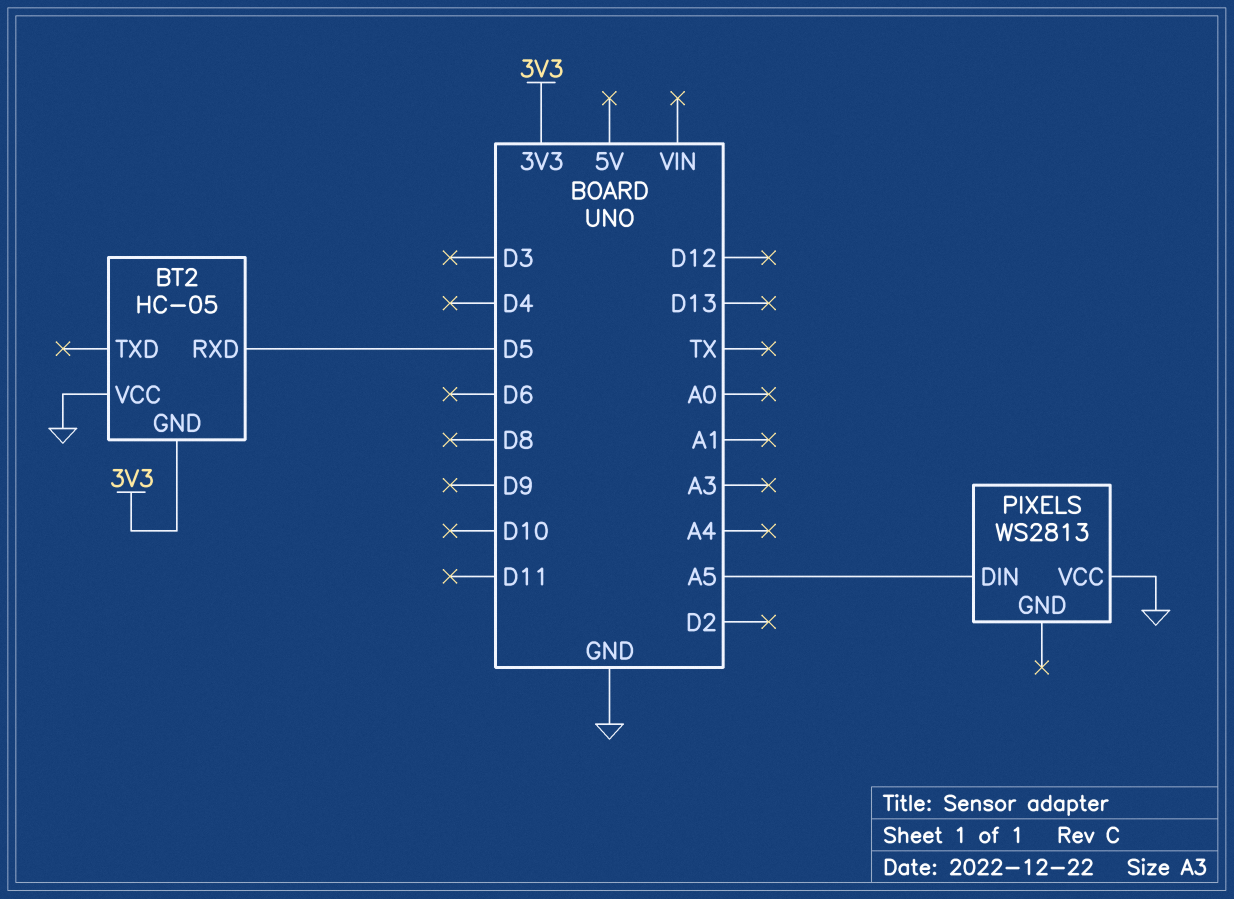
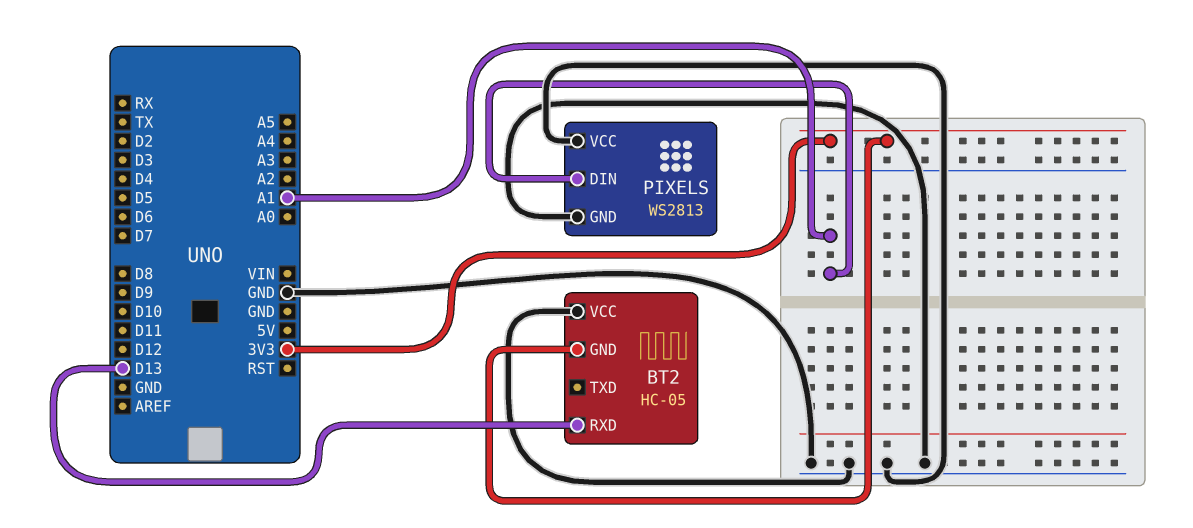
BT2 pin RXD: D5 -> D13
PIXELS pin DIN: A5 -> A1
PIXELS pin GND: none -> GND

